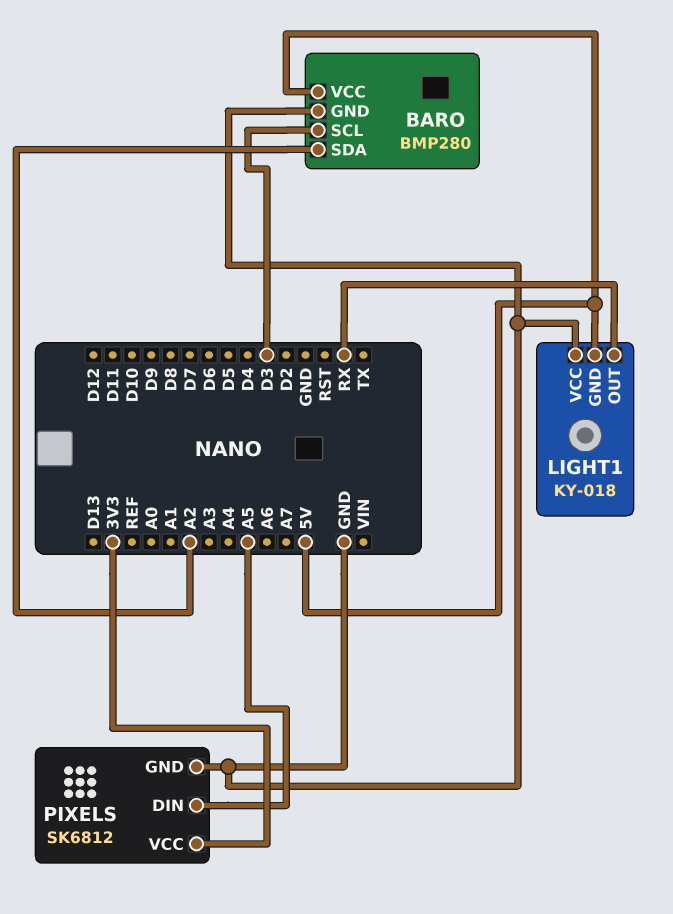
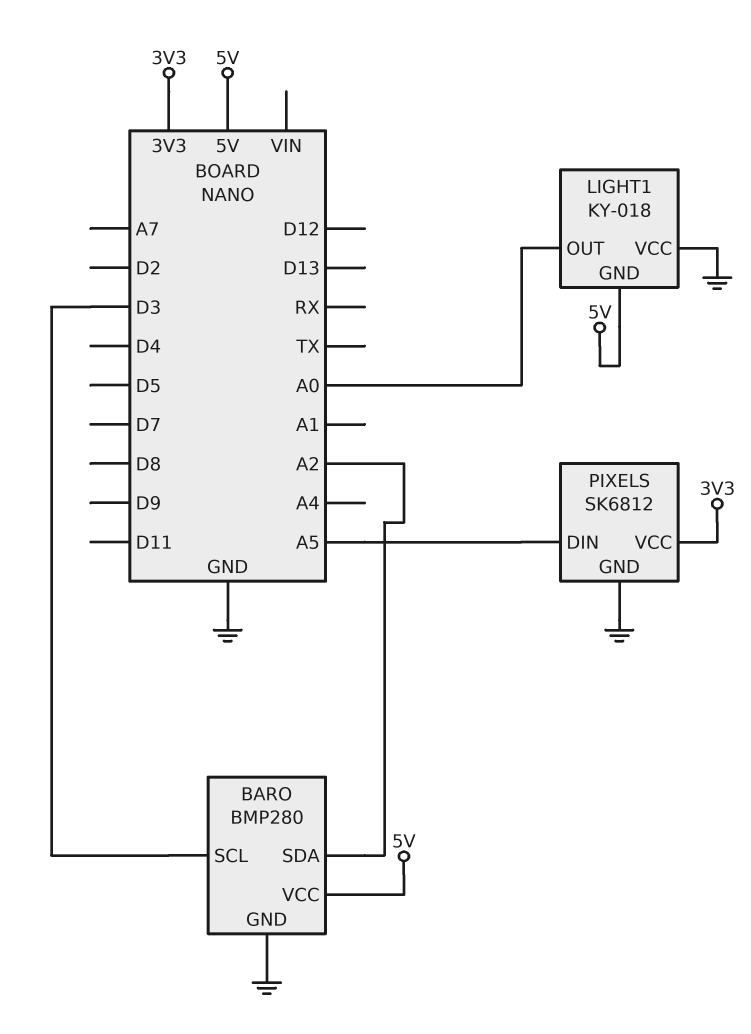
LIGHT1 pin OUT: RX -> A0

